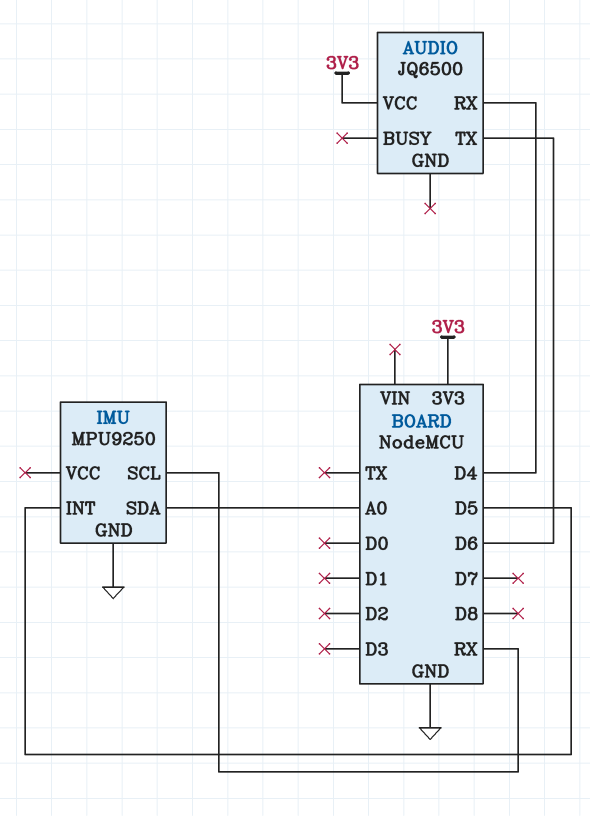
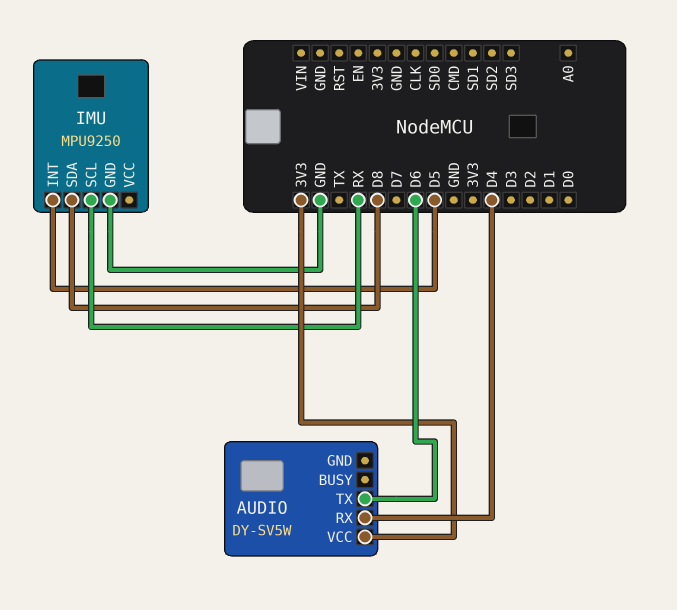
AUDIO: JQ6500 -> DY-SV5W
IMU pin SDA: A0 -> D8

